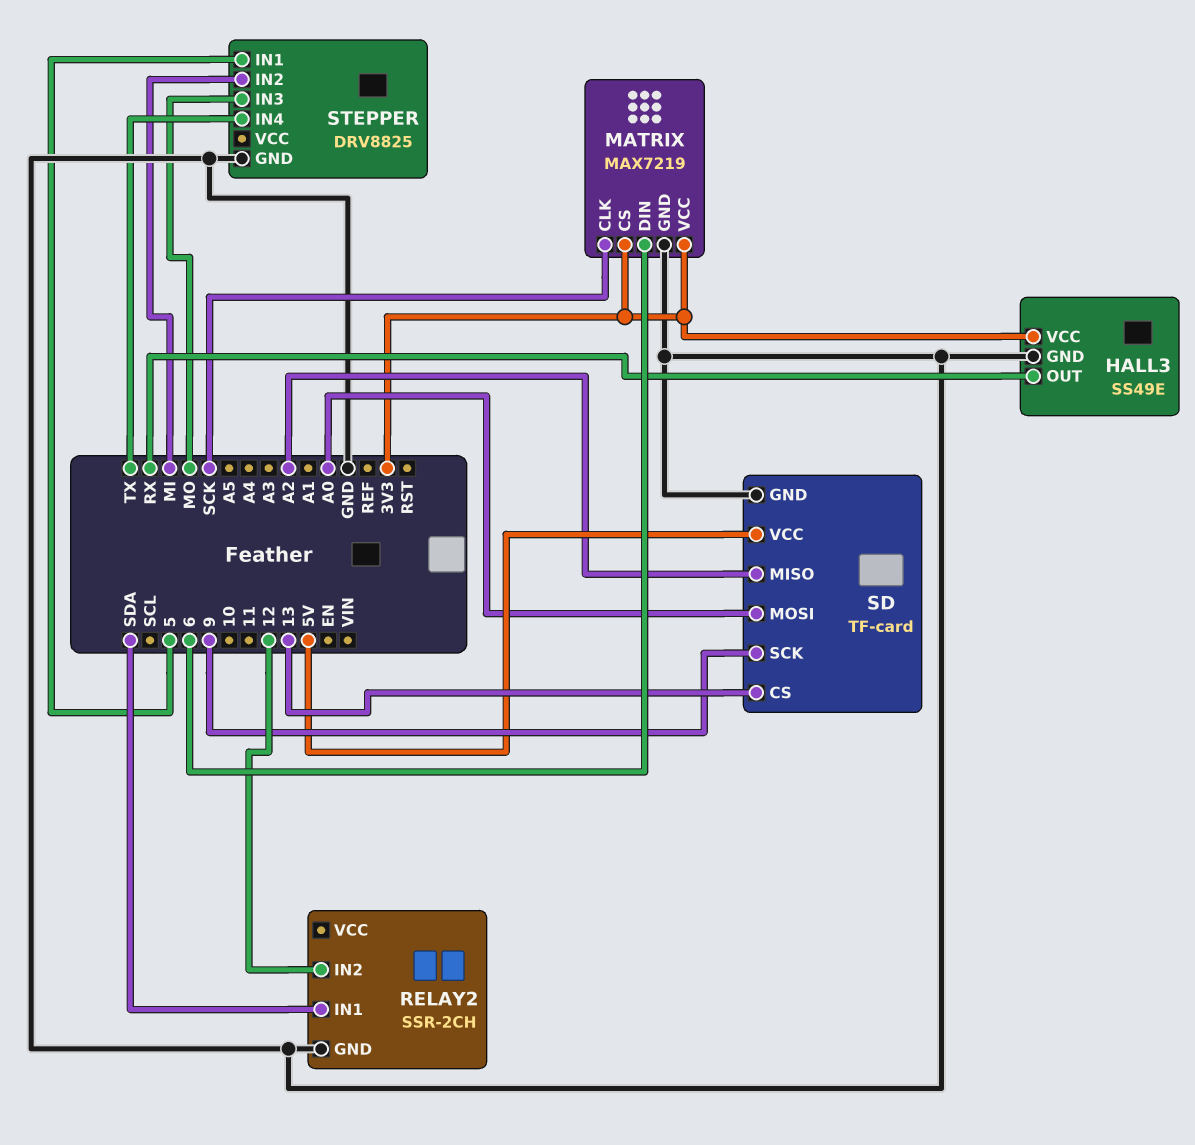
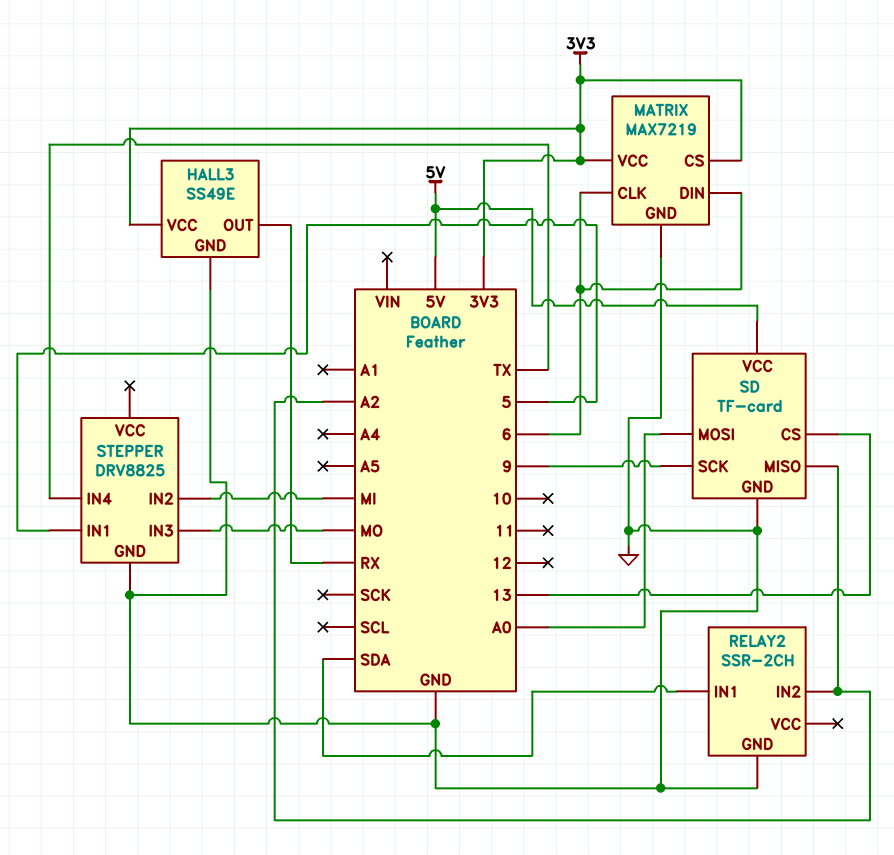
MATRIX pin CLK: SCK -> 6
RELAY2 pin IN2: 12 -> A2

